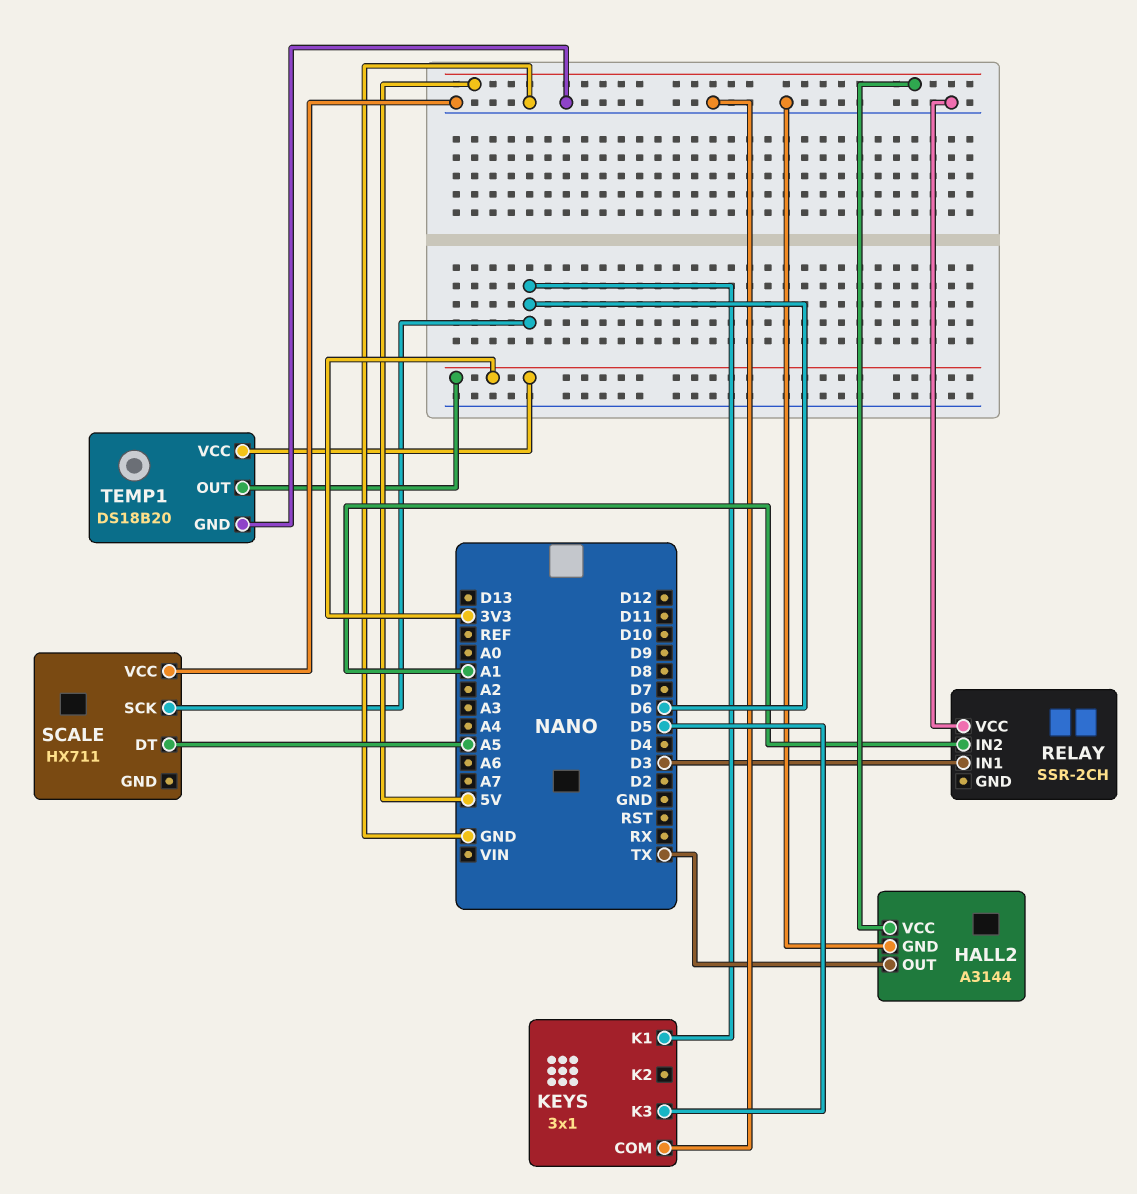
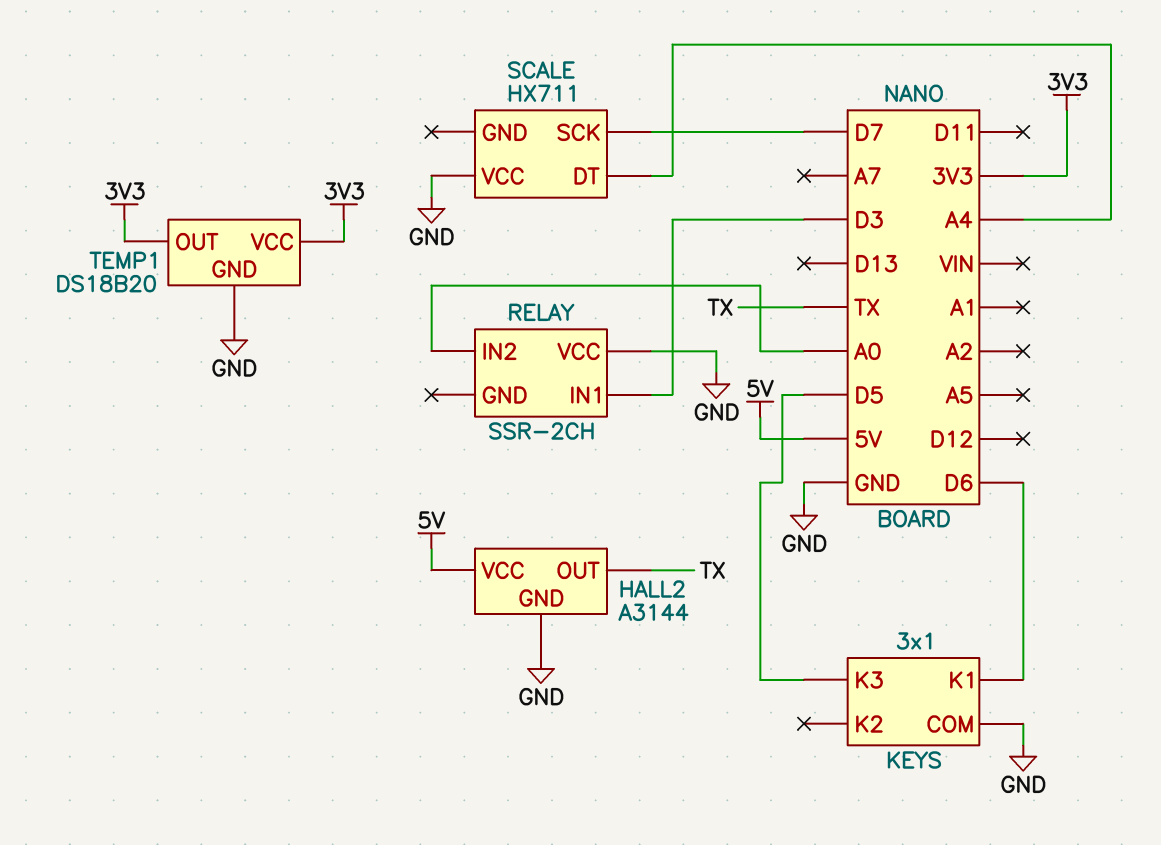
RELAY pin IN2: A1 -> A0
SCALE pin DT: A5 -> A4
SCALE pin SCK: D6 -> D7

